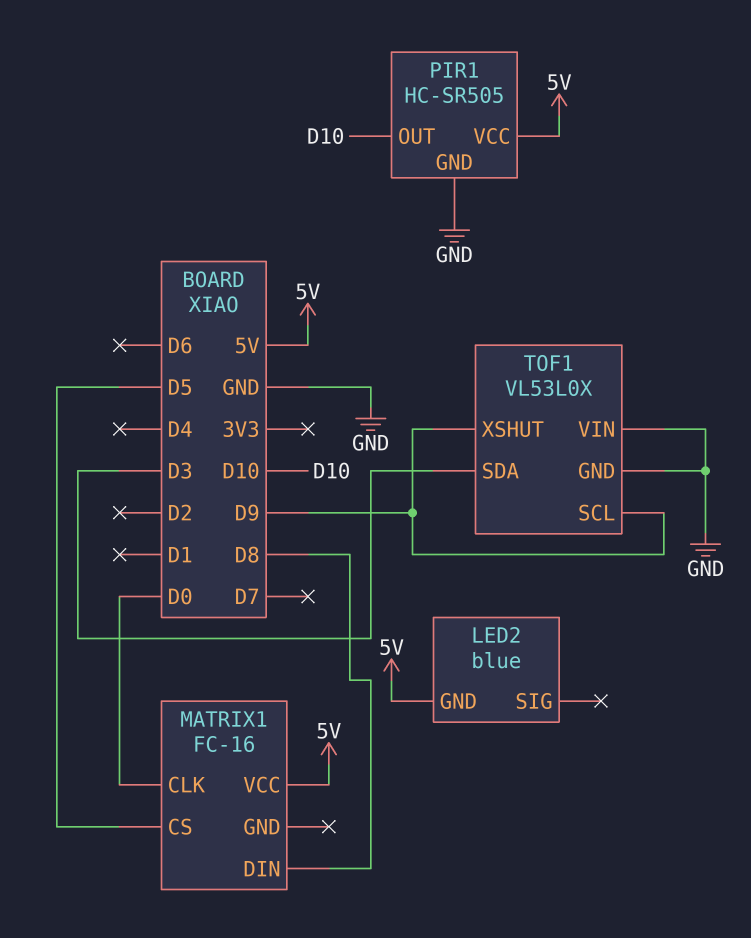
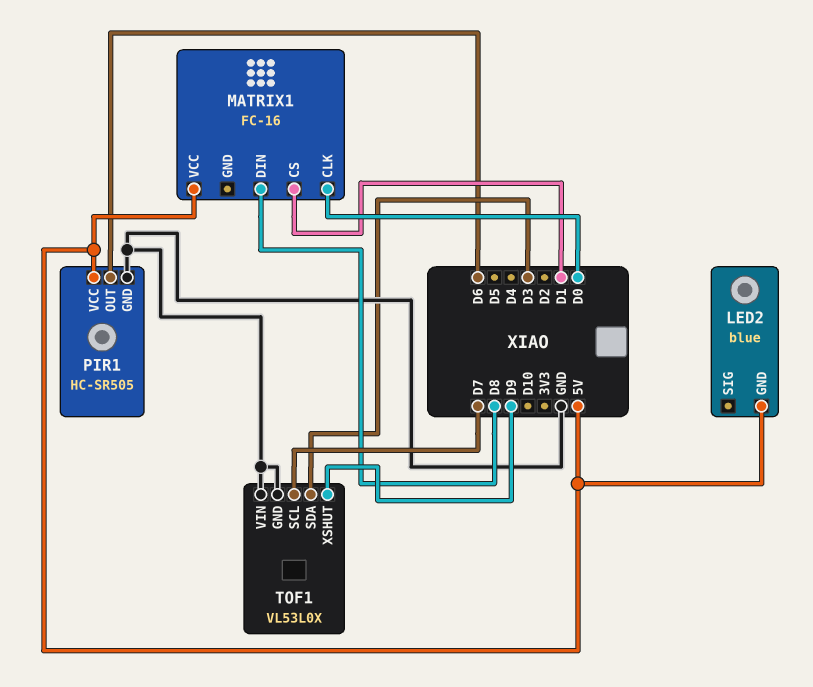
MATRIX1 pin CS: D5 -> D1
PIR1 pin OUT: D10 -> D6
TOF1 pin SCL: D9 -> D7

